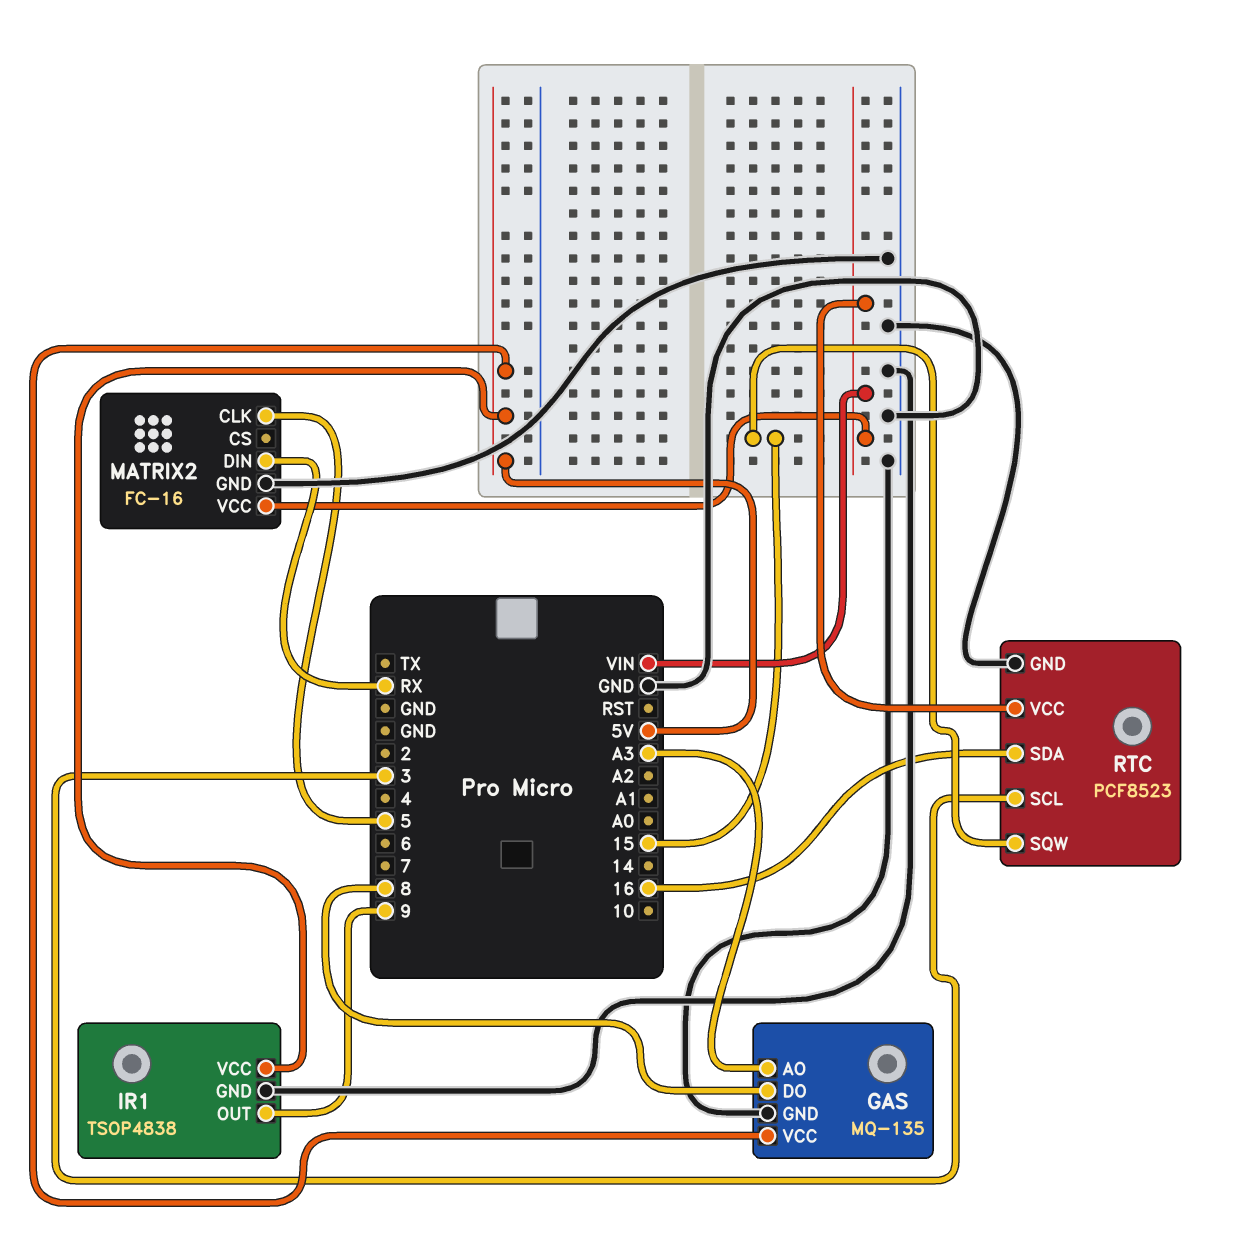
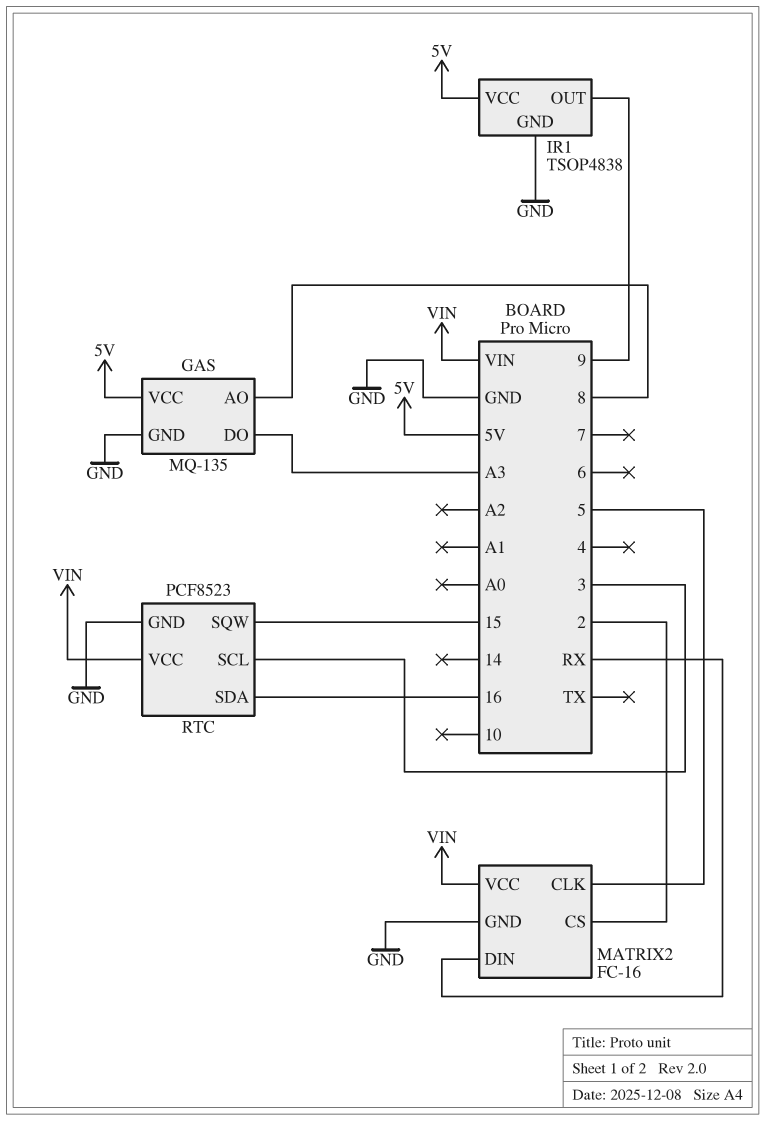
GAS pin AO: A3 -> 8
GAS pin DO: 8 -> A3
MATRIX2 pin CS: none -> 2

